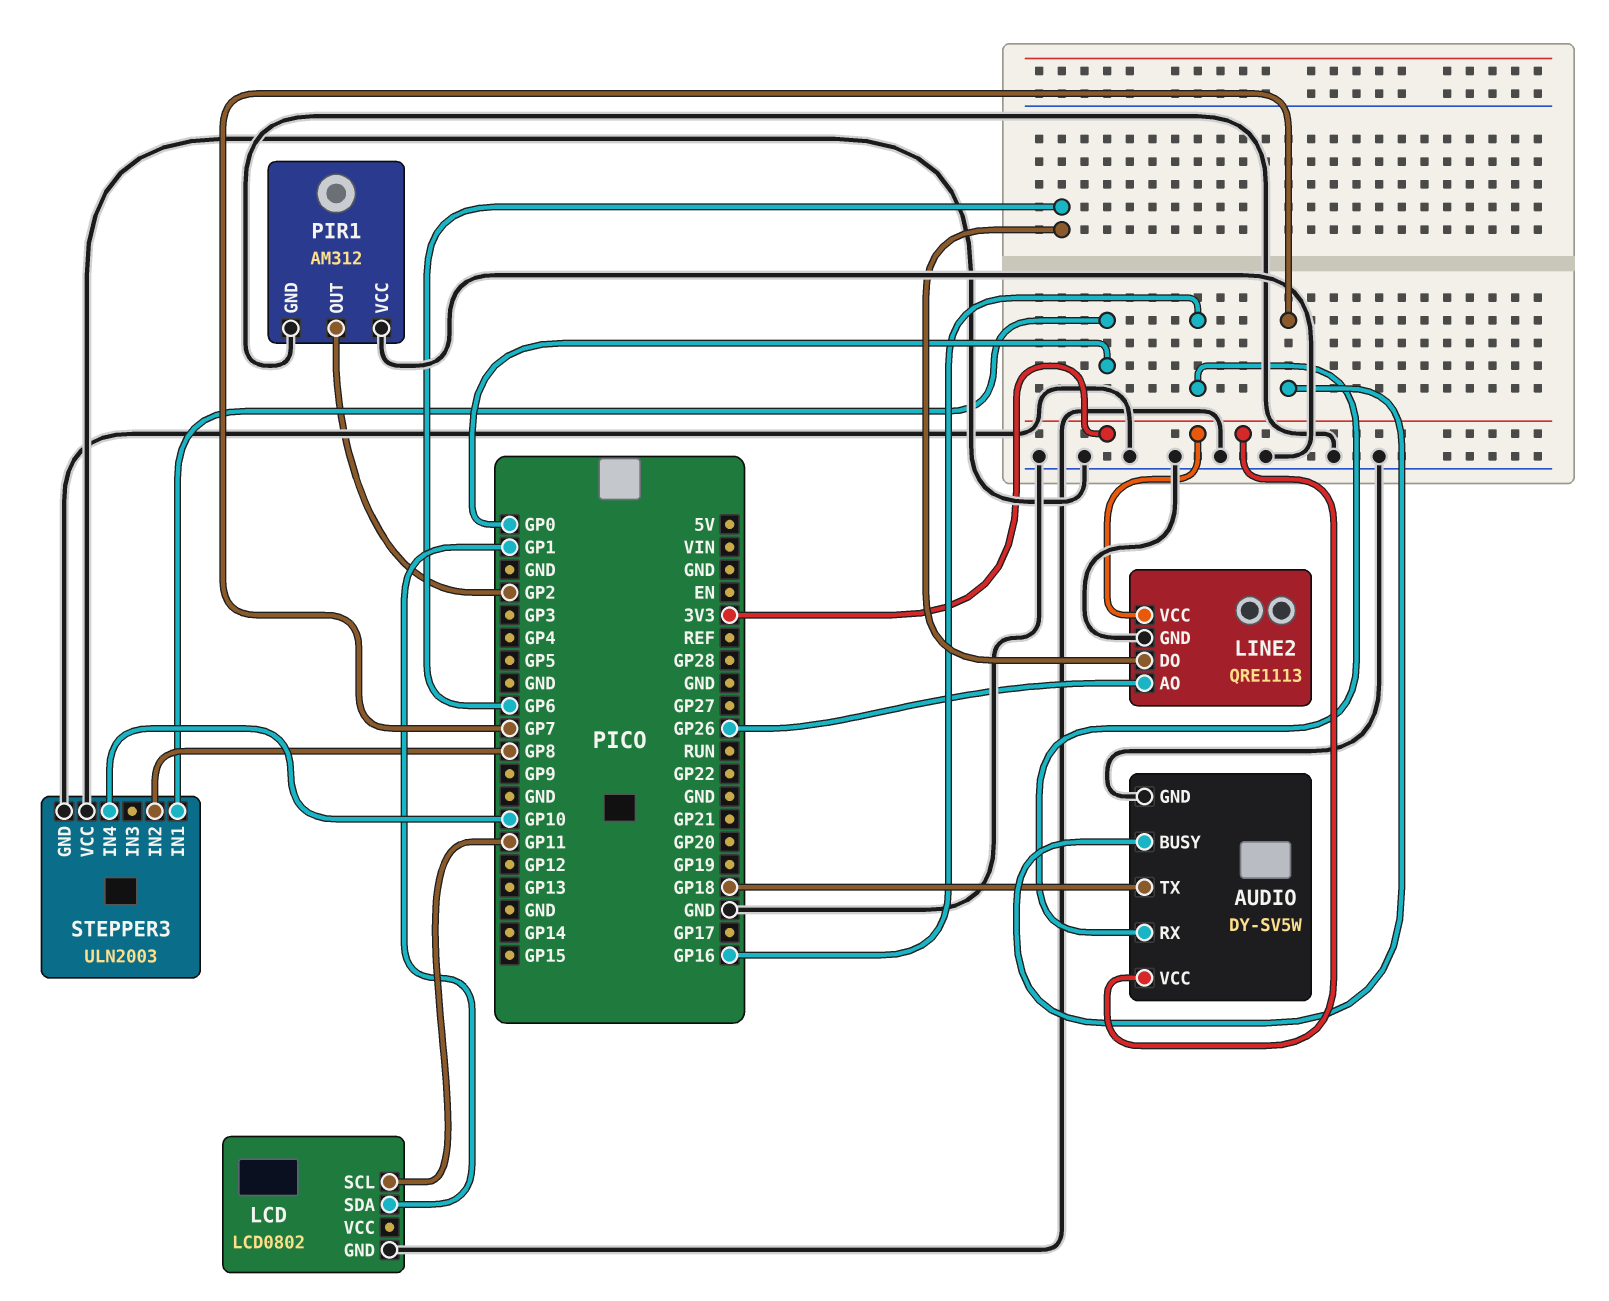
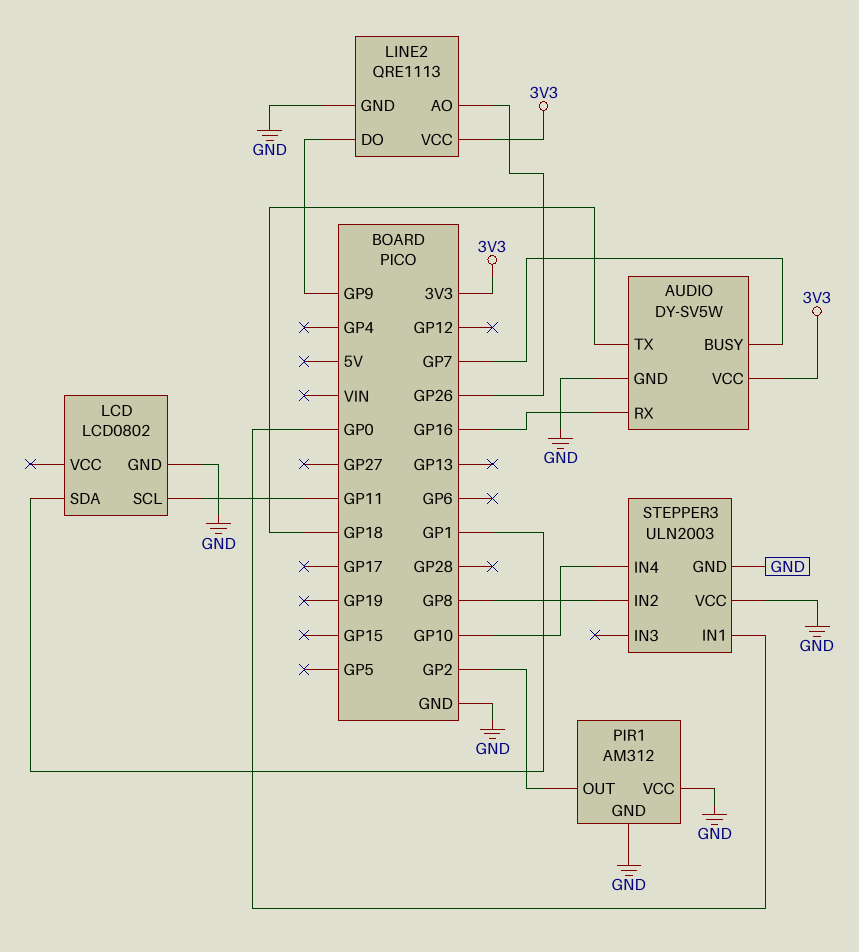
LINE2 pin DO: GP6 -> GP9

